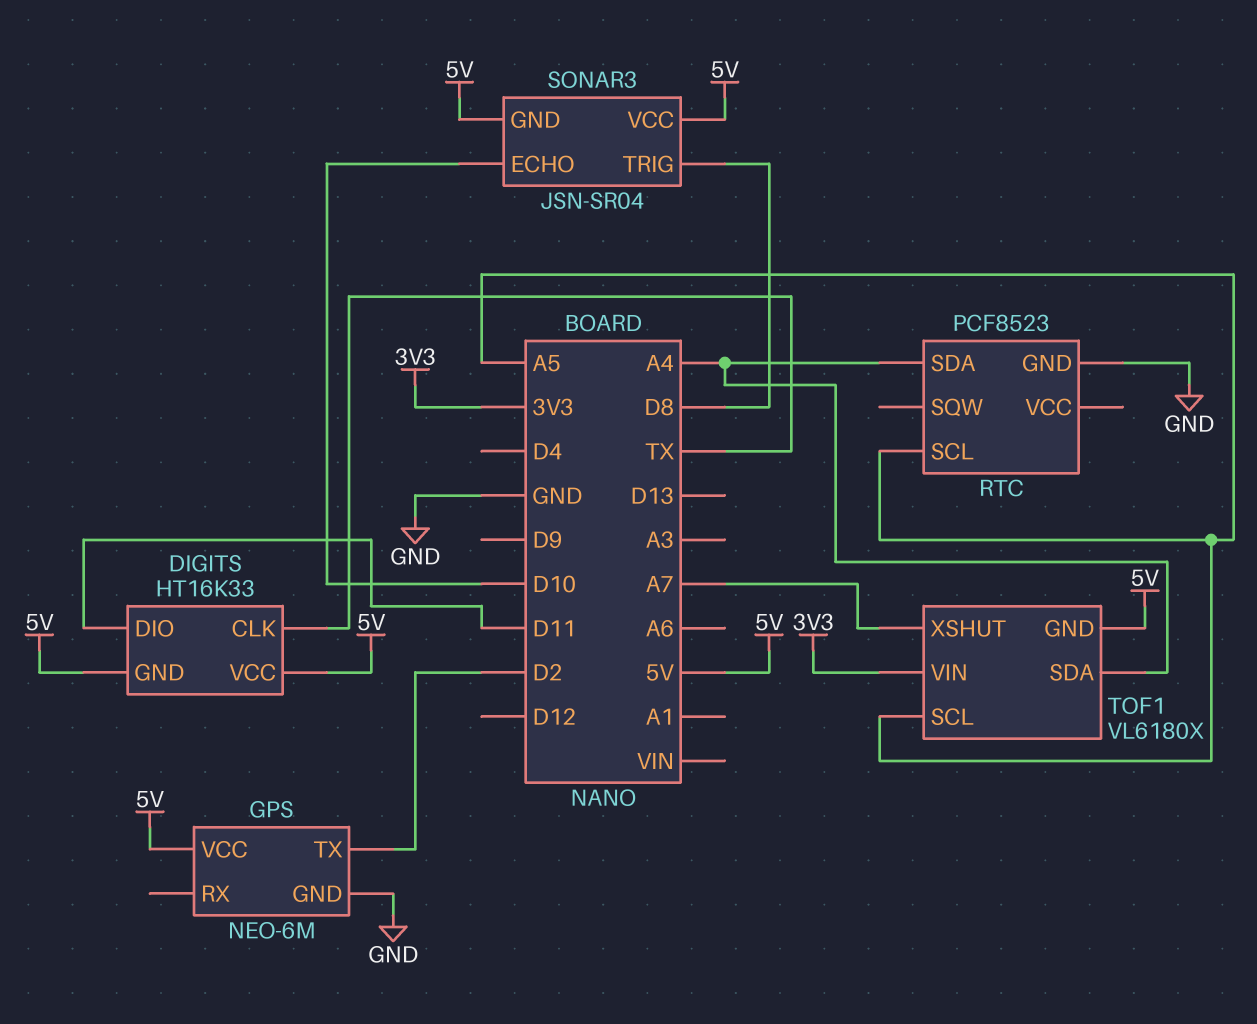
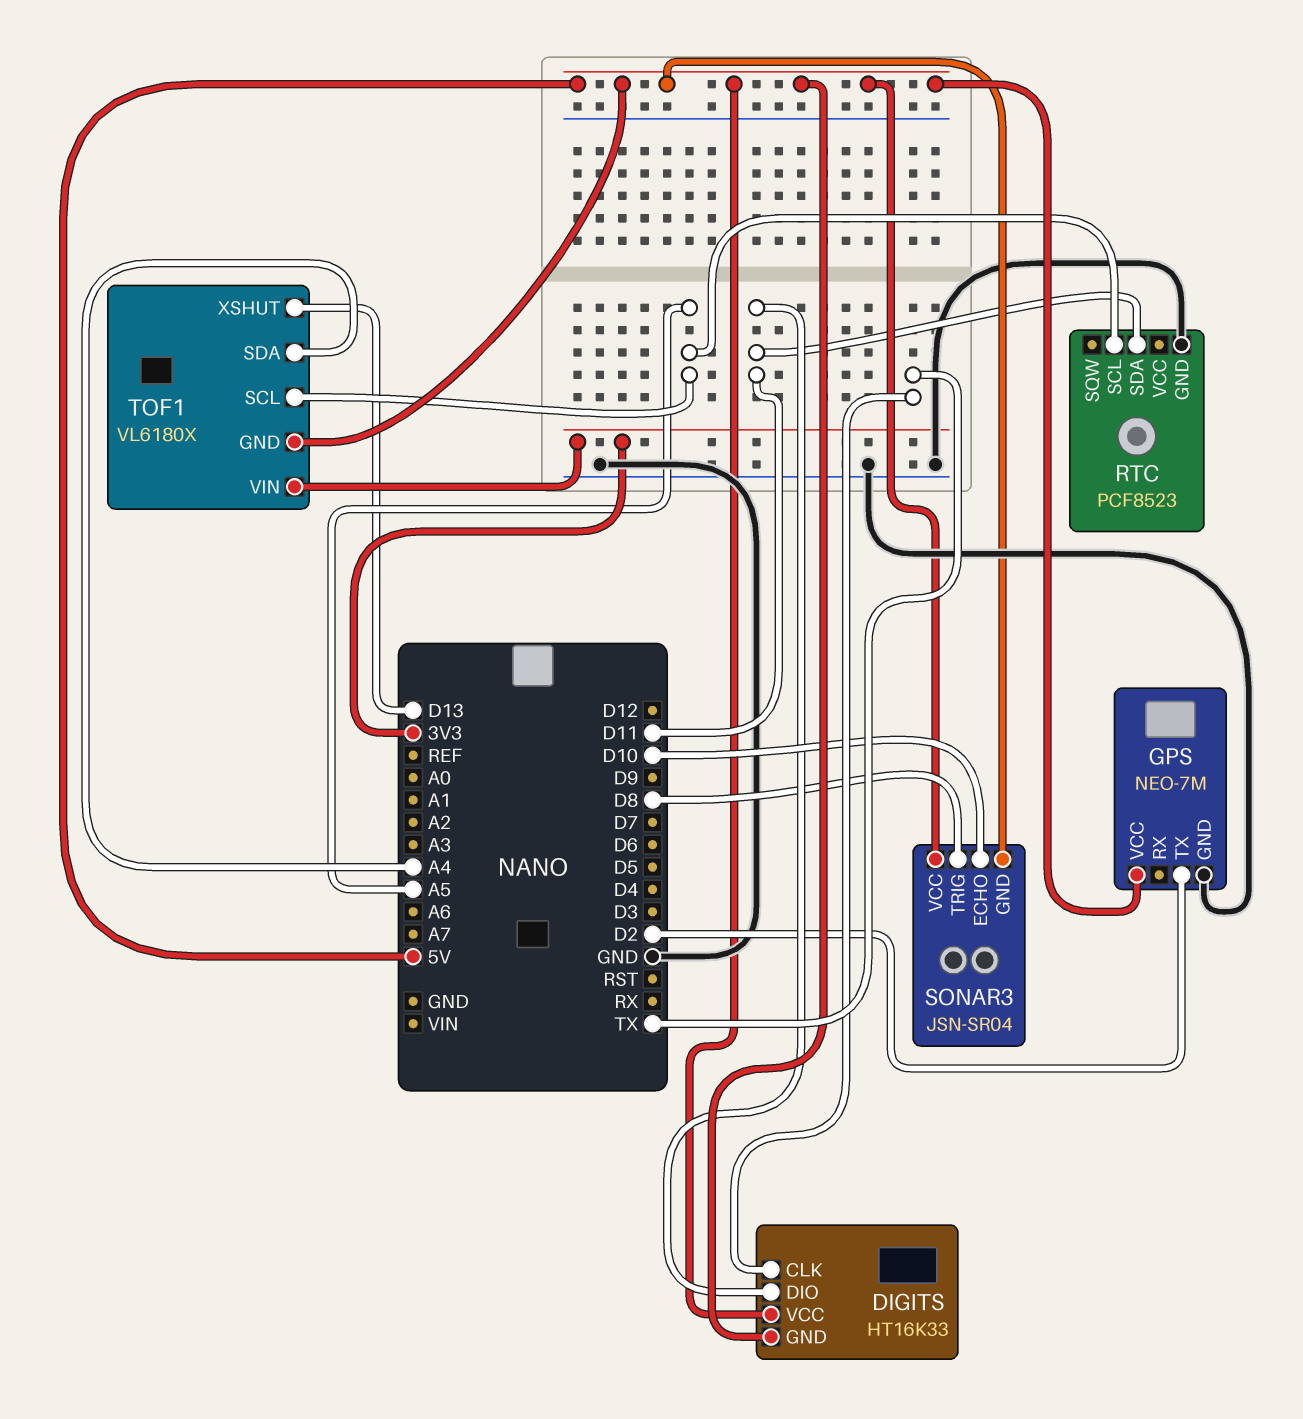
GPS: NEO-6M -> NEO-7M
RTC pin SDA: A4 -> D11
TOF1 pin XSHUT: A7 -> D13

